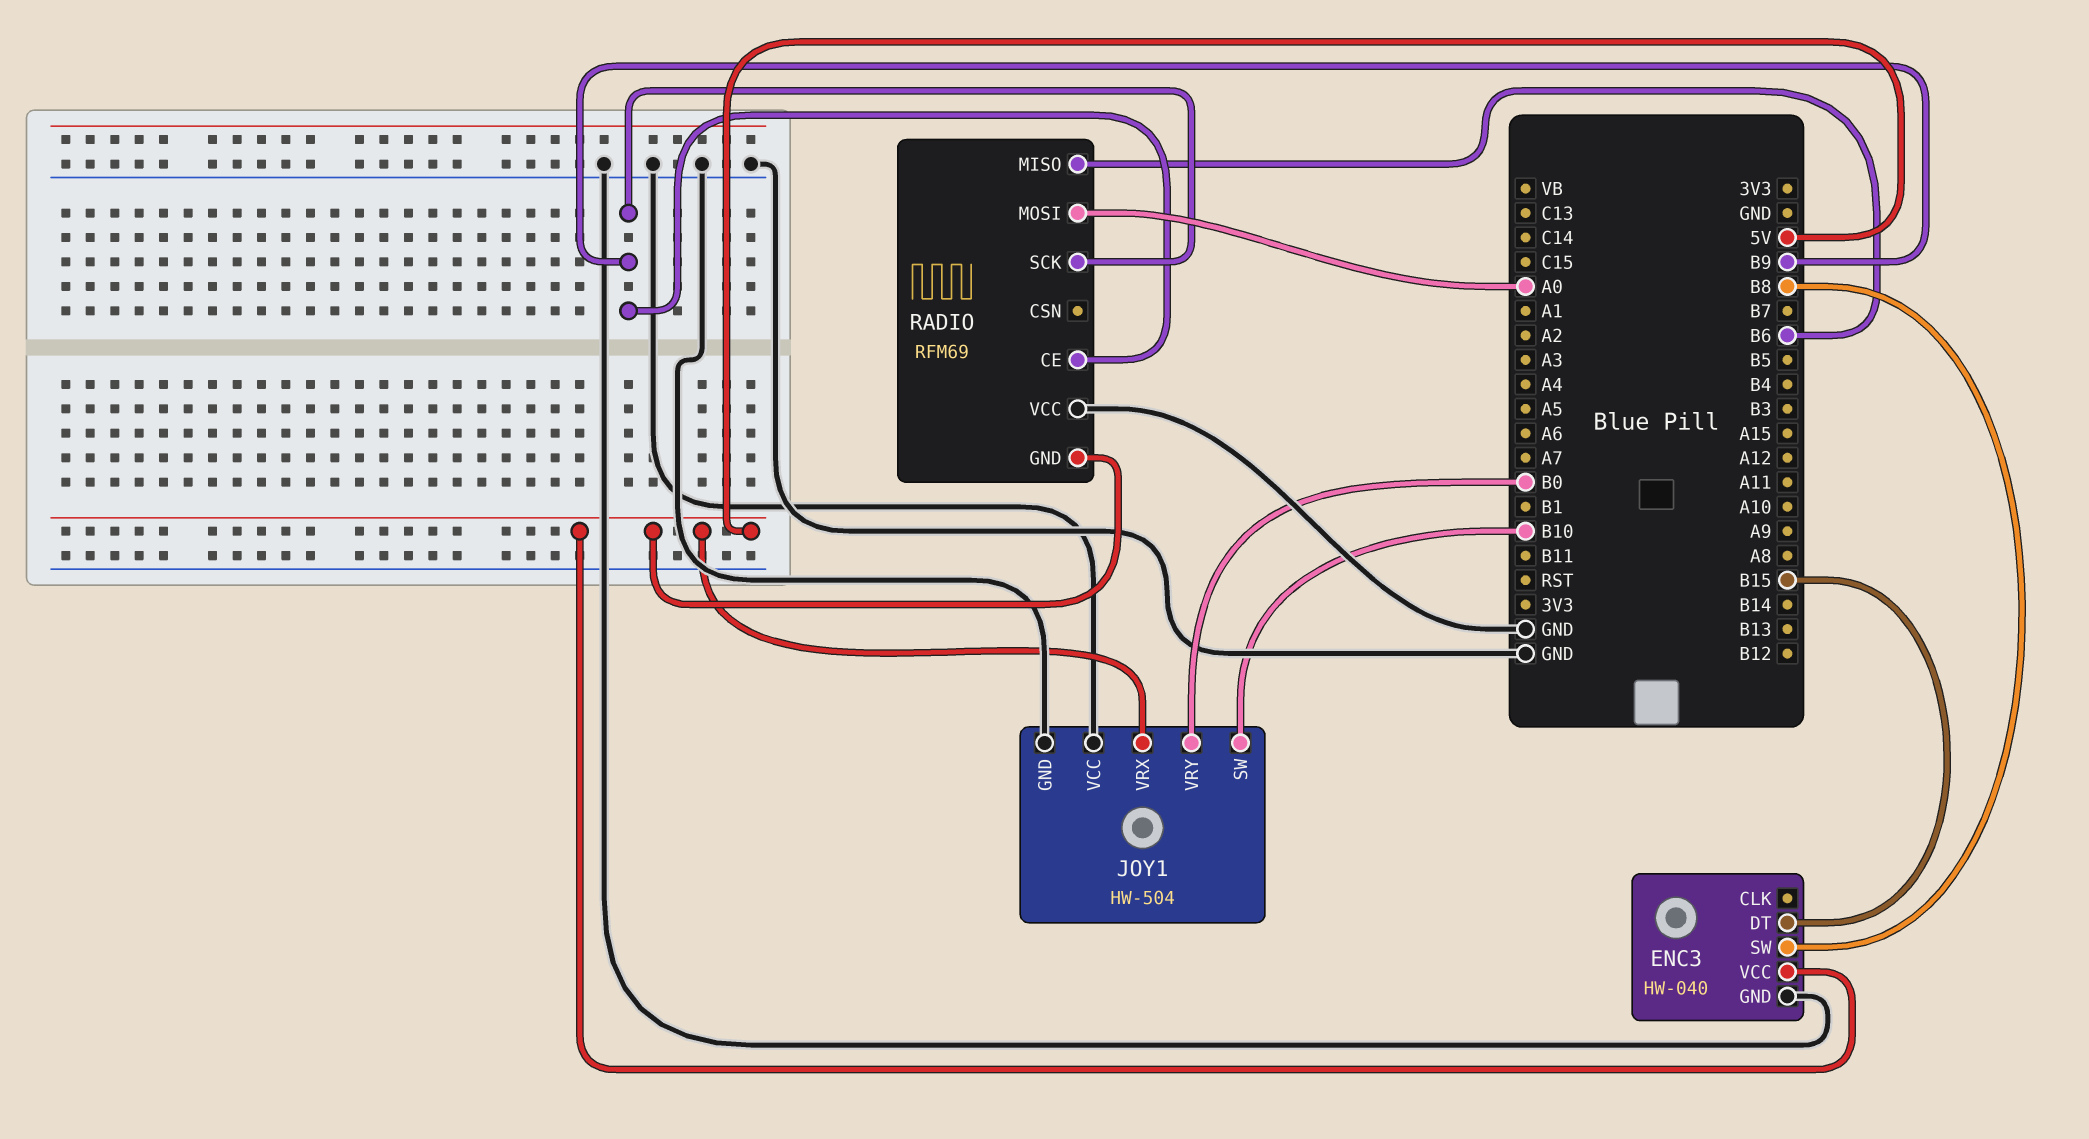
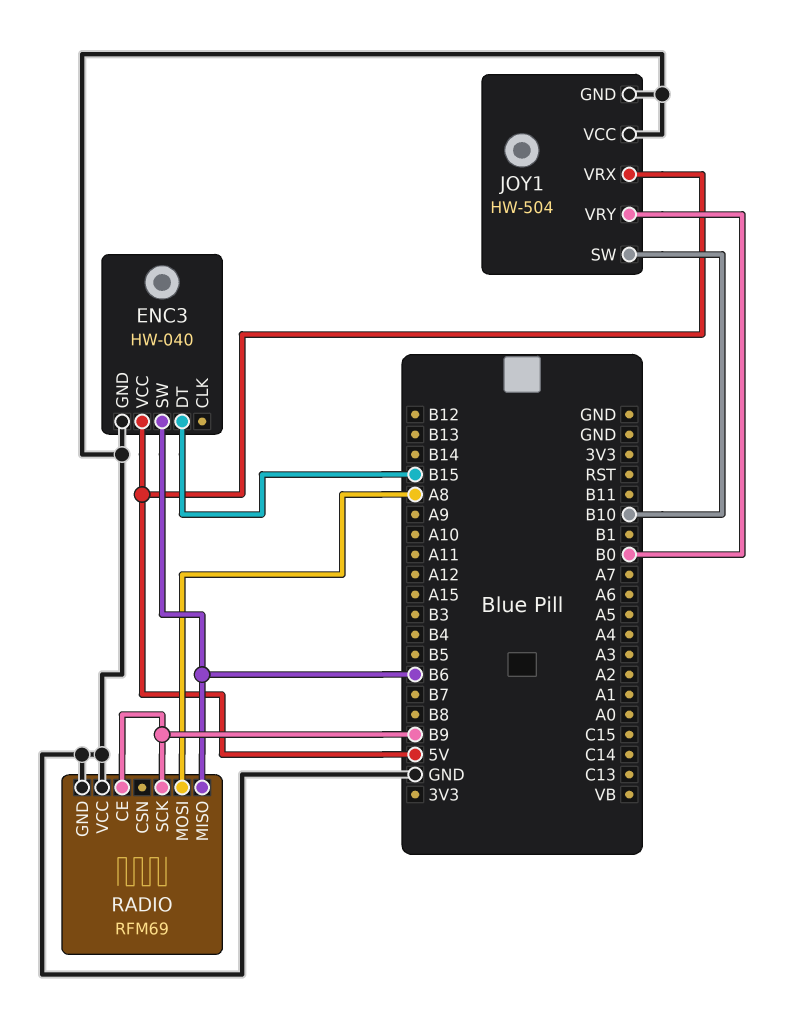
ENC3 pin SW: B8 -> B6
RADIO pin GND: 5V -> GND
RADIO pin MOSI: A0 -> A8

